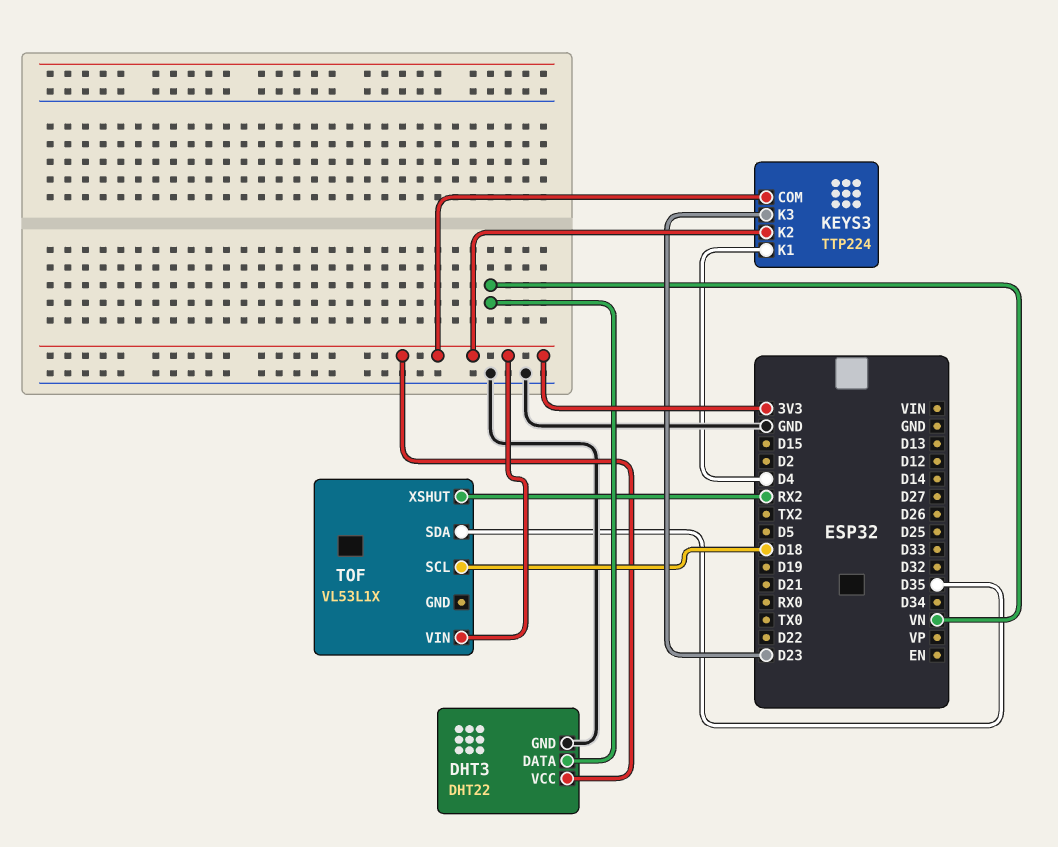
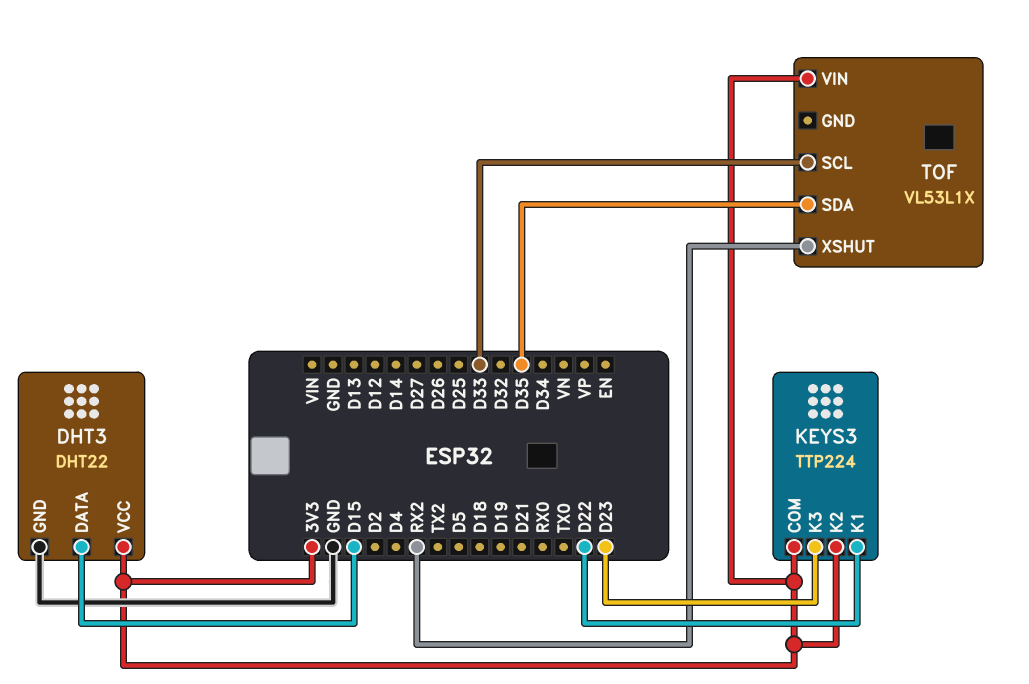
DHT3 pin DATA: VN -> D15
KEYS3 pin K1: D4 -> D22
TOF pin SCL: D18 -> D33

